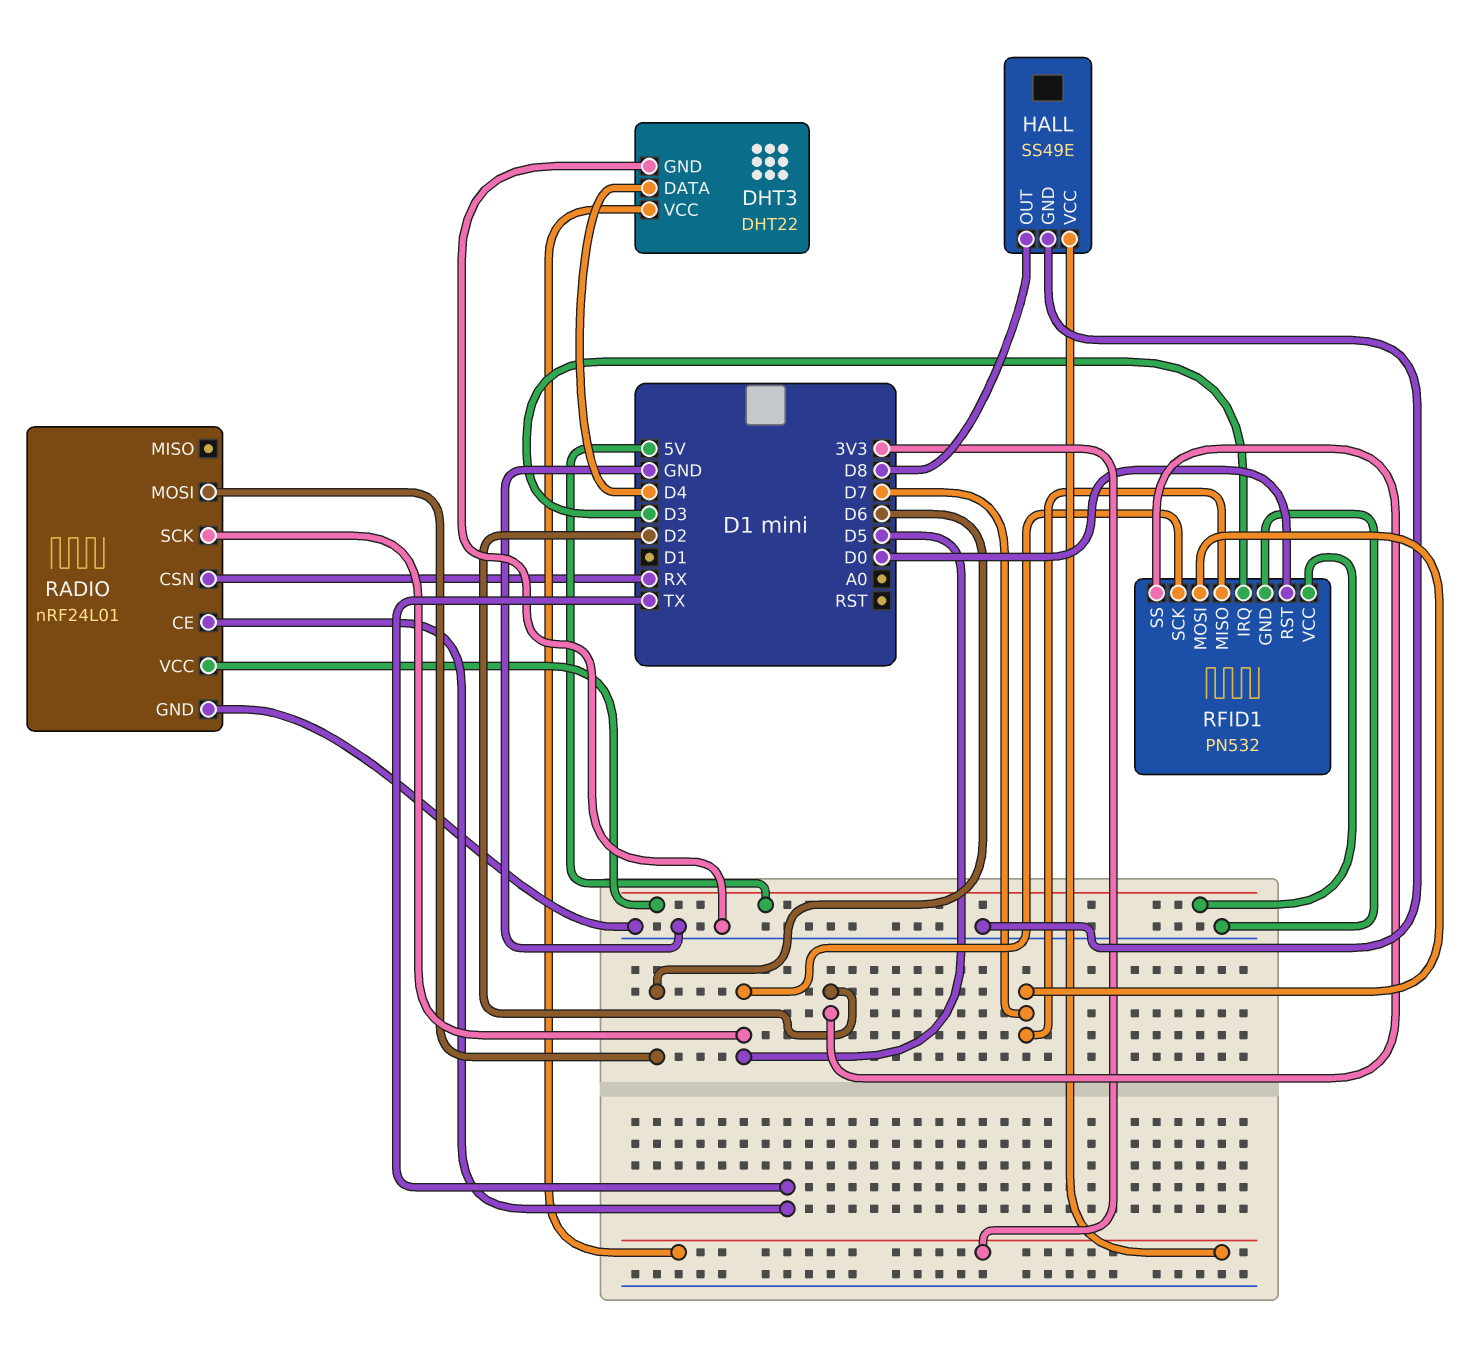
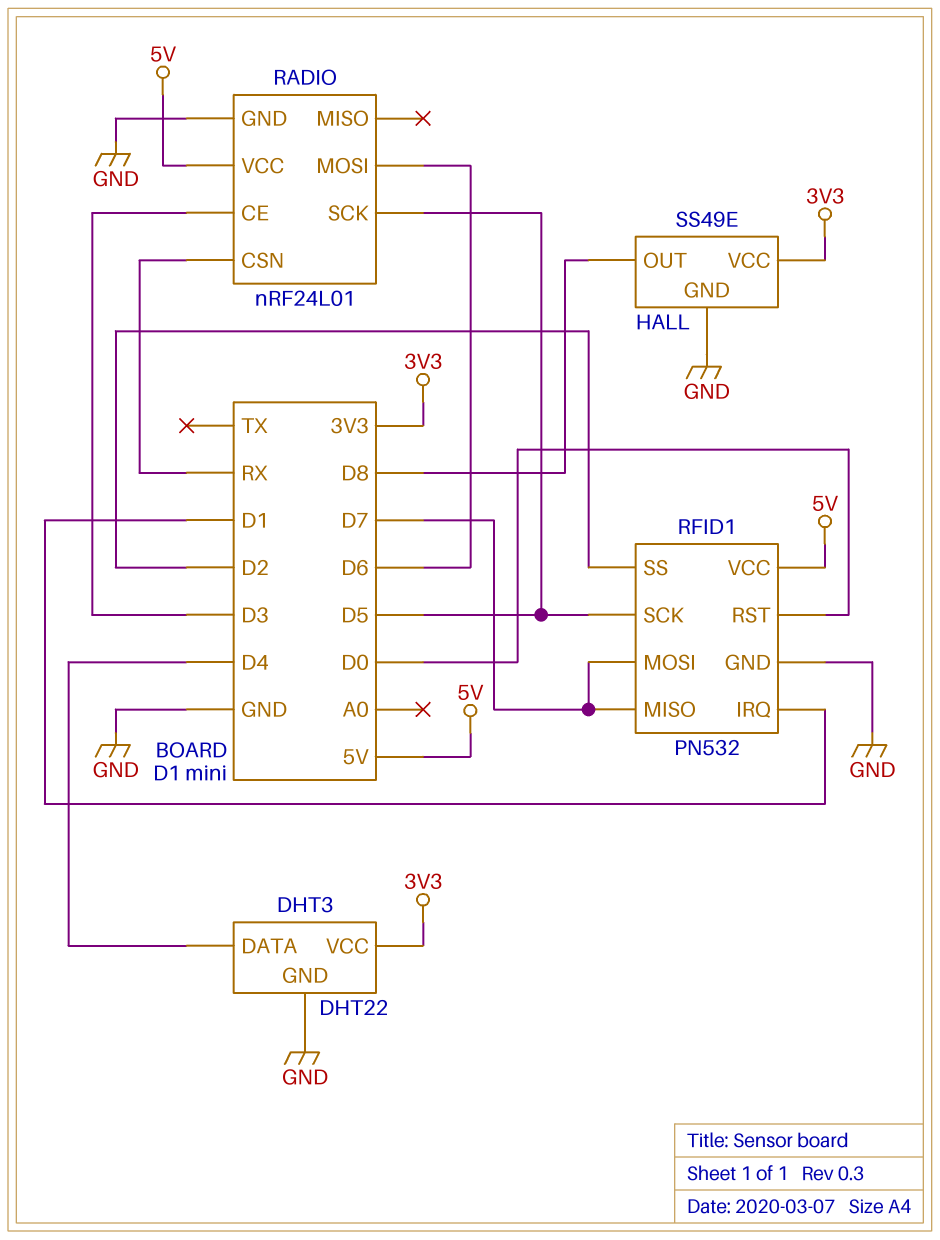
RADIO pin CE: TX -> D3
RFID1 pin IRQ: D3 -> D1

